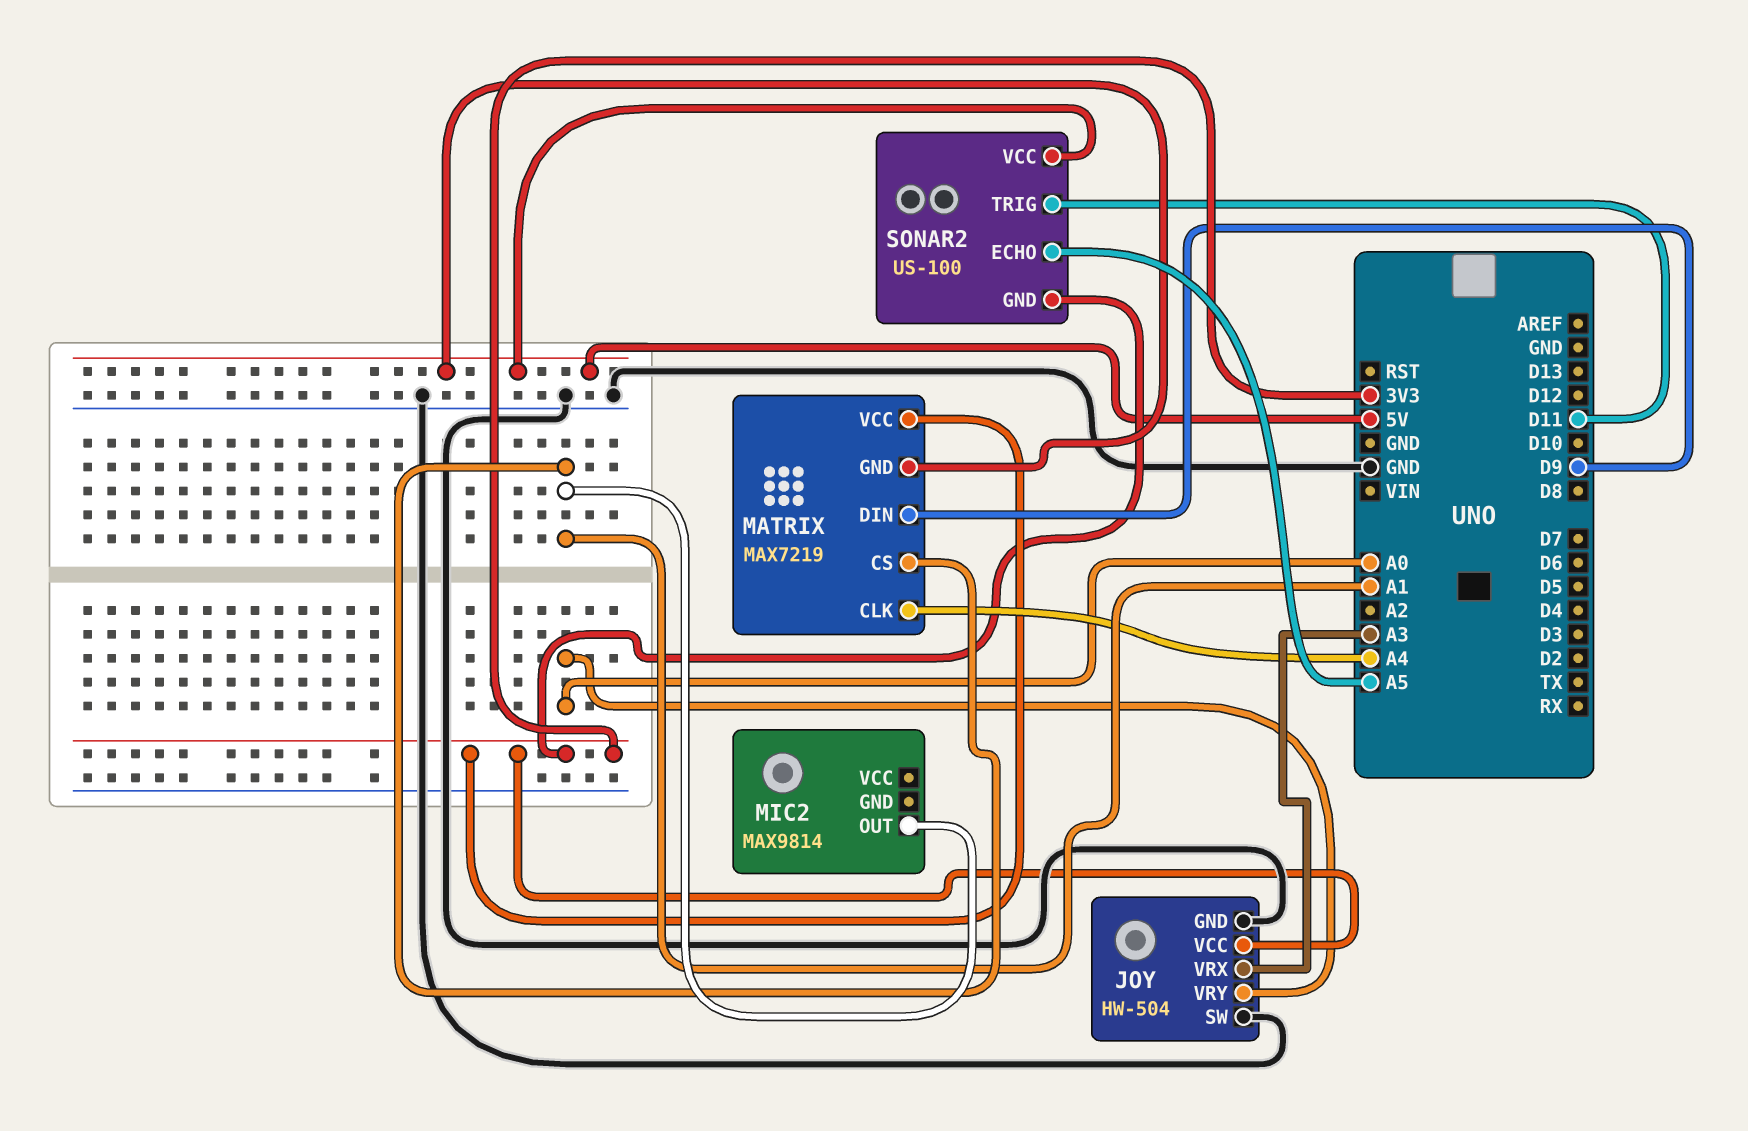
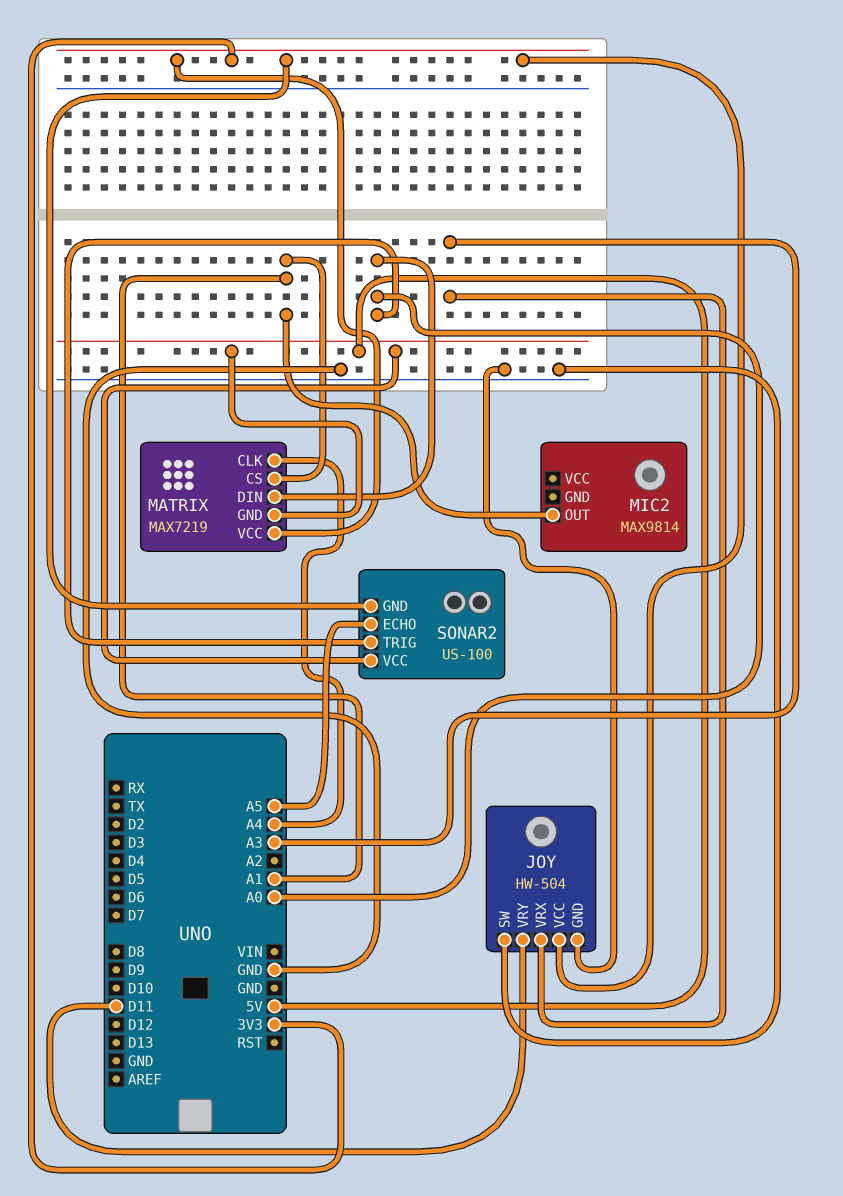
JOY pin VRY: A0 -> D11
MATRIX pin DIN: D9 -> A0
SONAR2 pin TRIG: D11 -> A0

